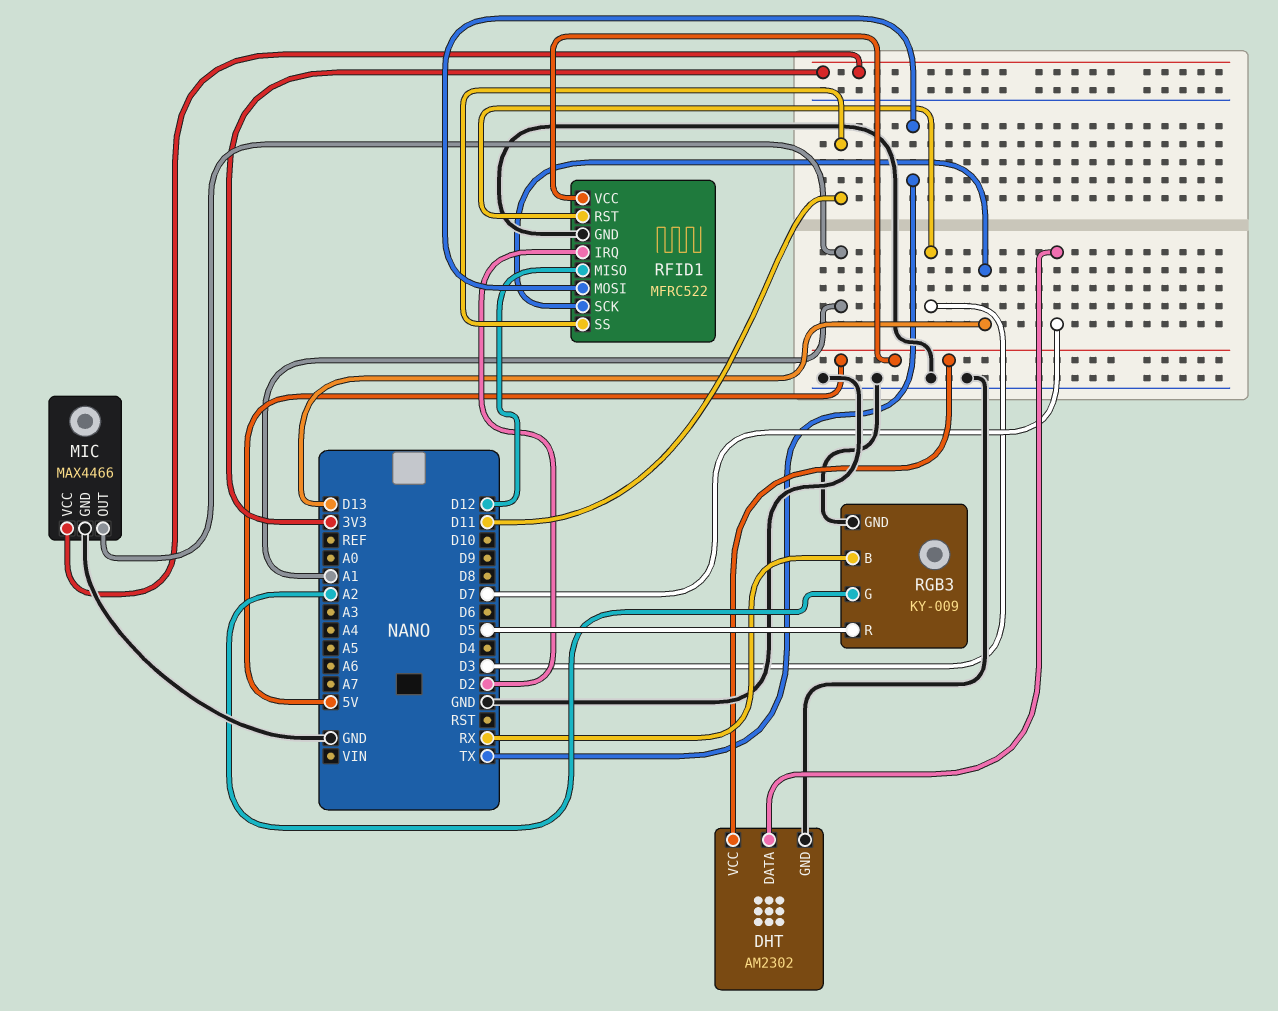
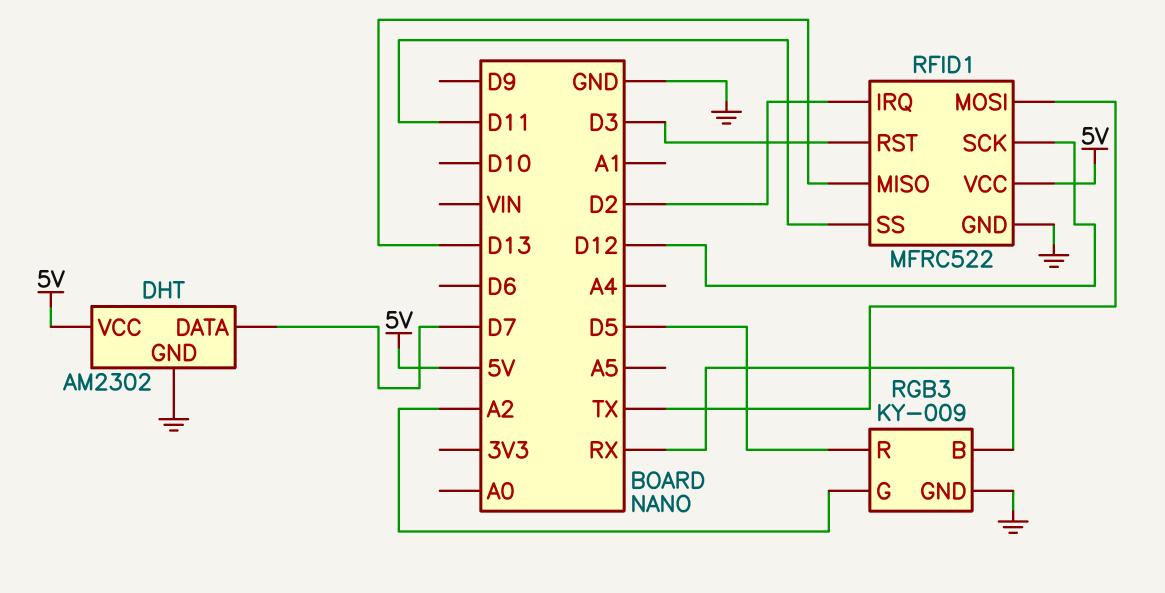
MIC: MAX4466 -> none
MIC pin GND: GND -> none
MIC pin OUT: A1 -> none
MIC pin VCC: 3V3 -> none
RFID1 pin MISO: D12 -> D13
RFID1 pin SCK: D13 -> D12

